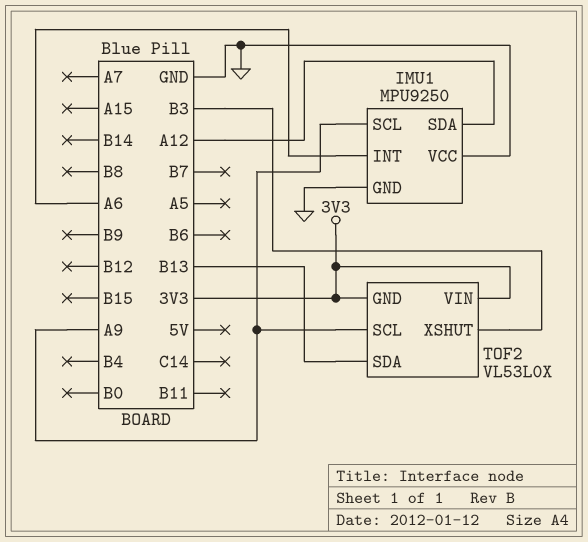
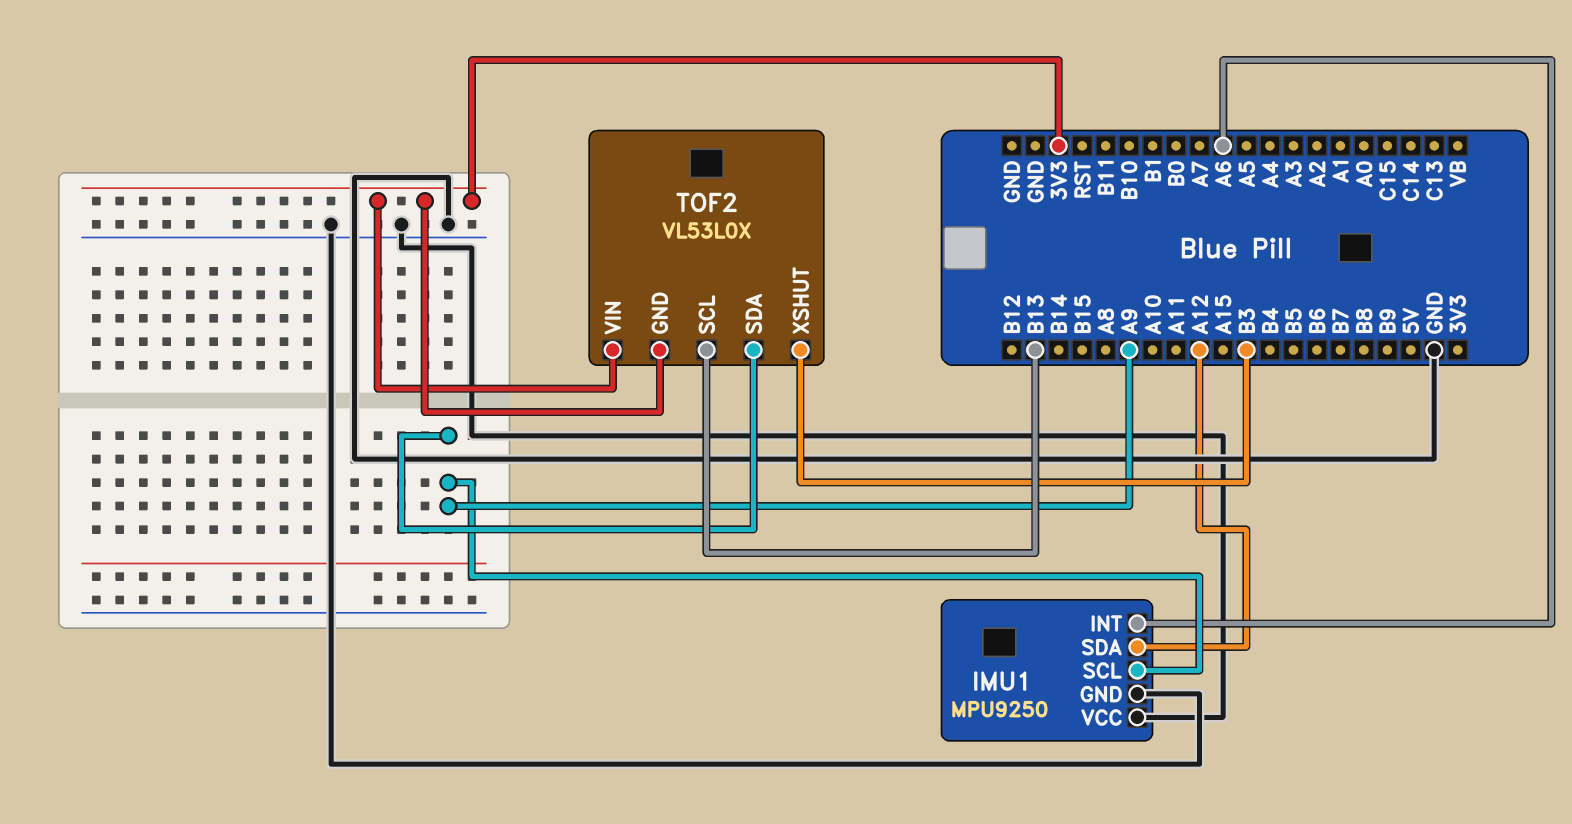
TOF2 pin SCL: A9 -> B13
TOF2 pin SDA: B13 -> A9

